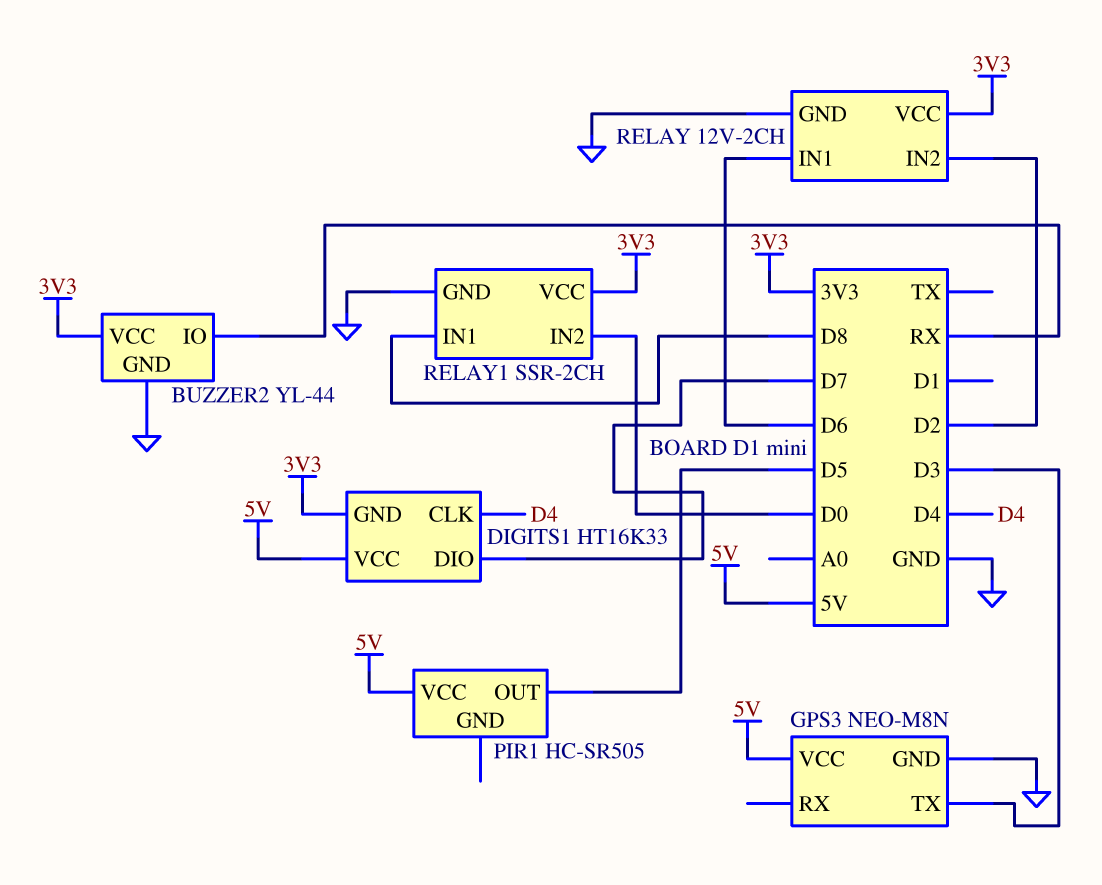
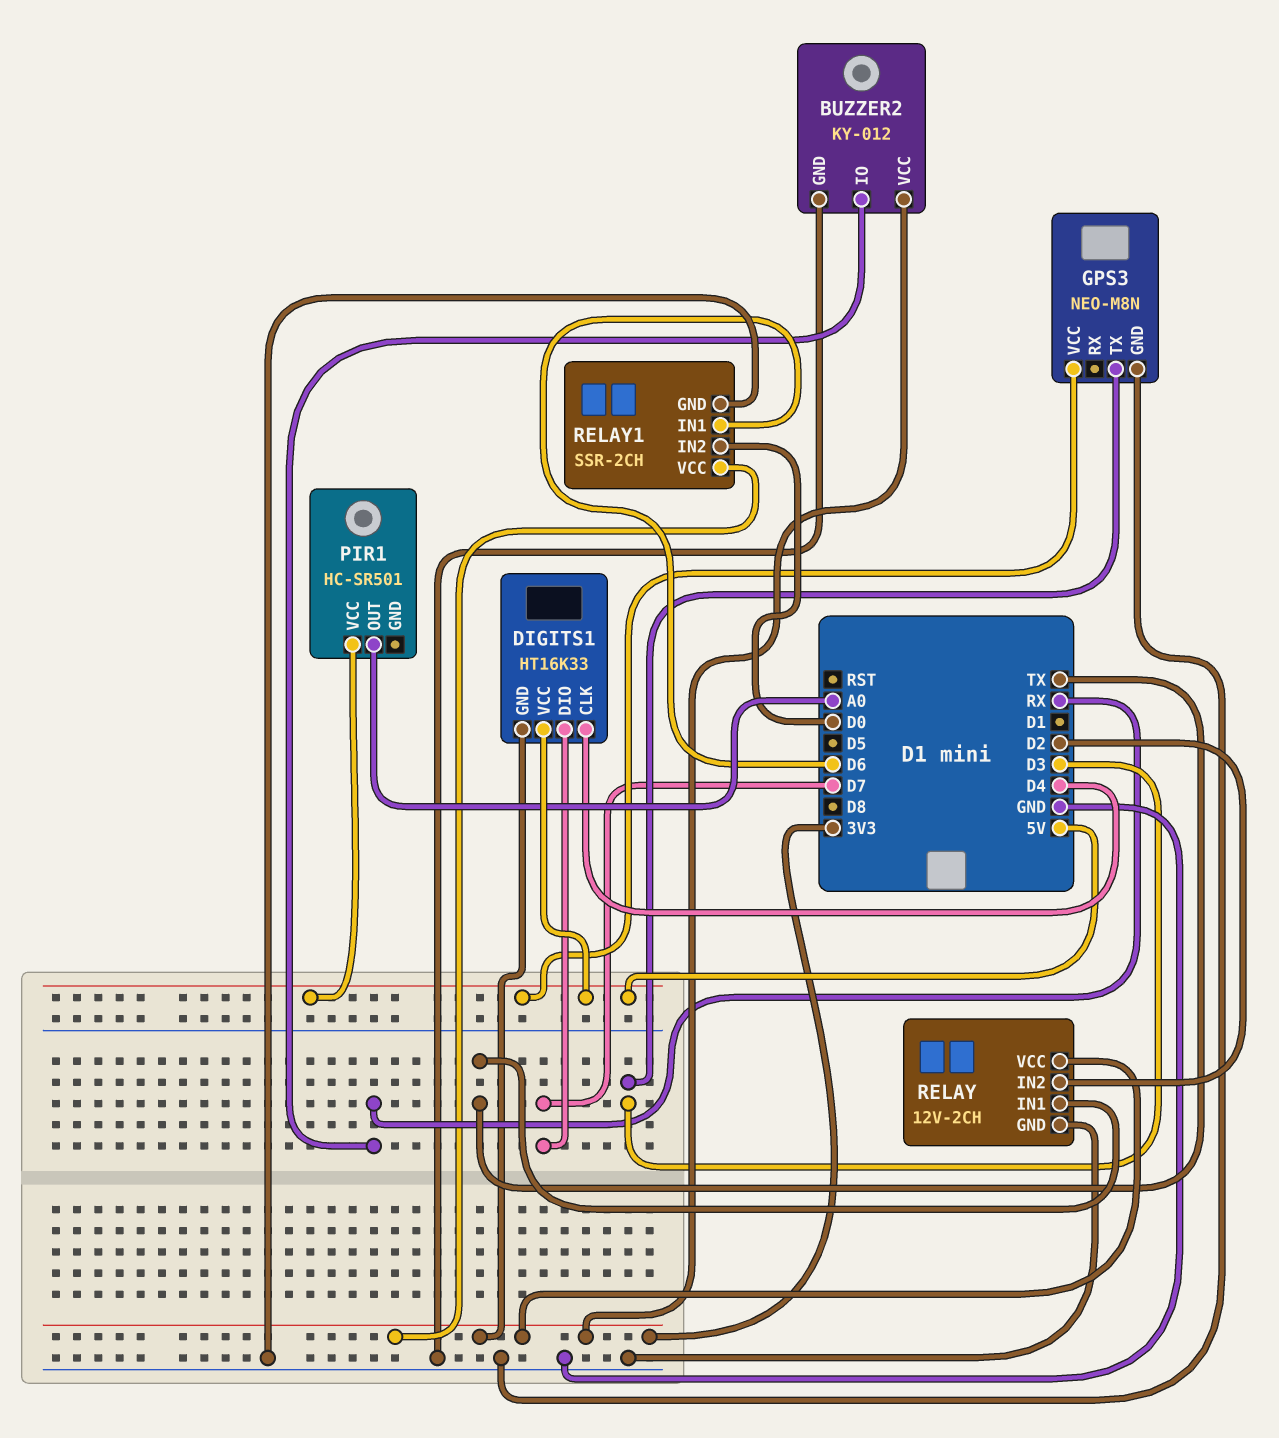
BUZZER2: YL-44 -> KY-012
PIR1: HC-SR505 -> HC-SR501
PIR1 pin OUT: D5 -> A0
RELAY pin IN1: D6 -> TX
RELAY1 pin IN1: D8 -> D6

